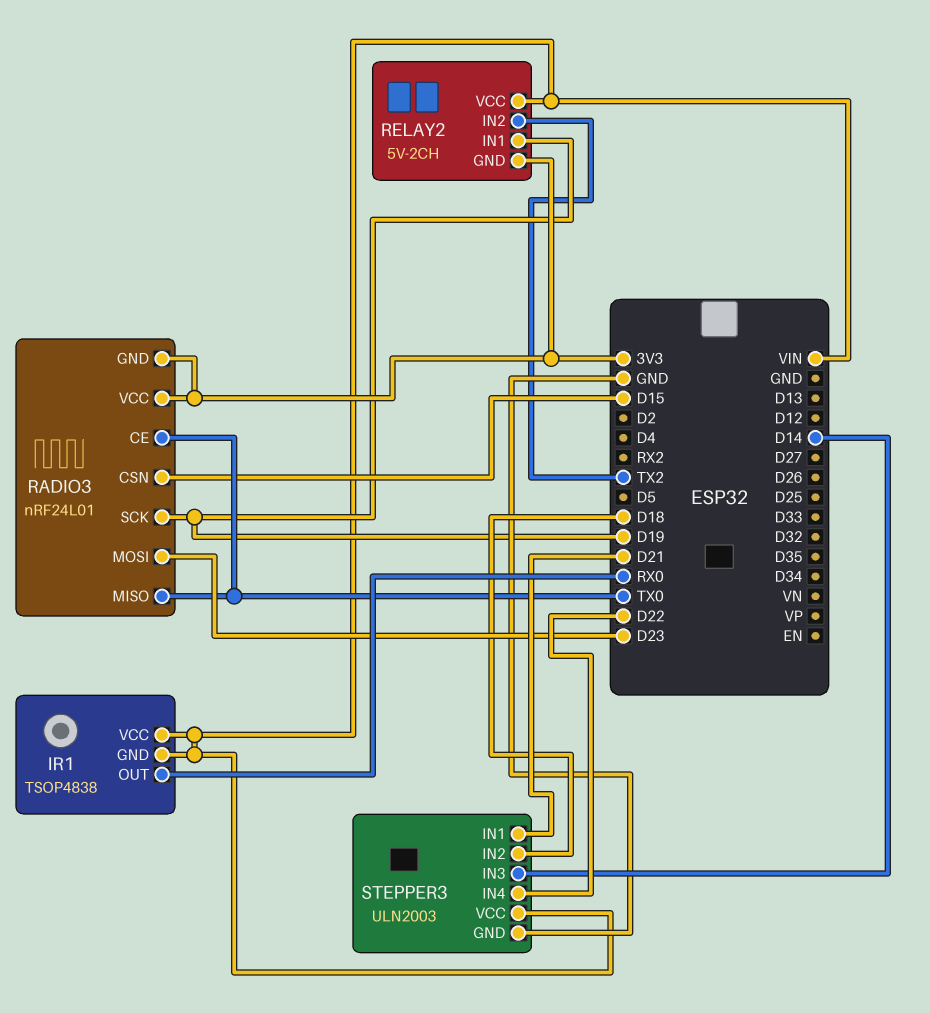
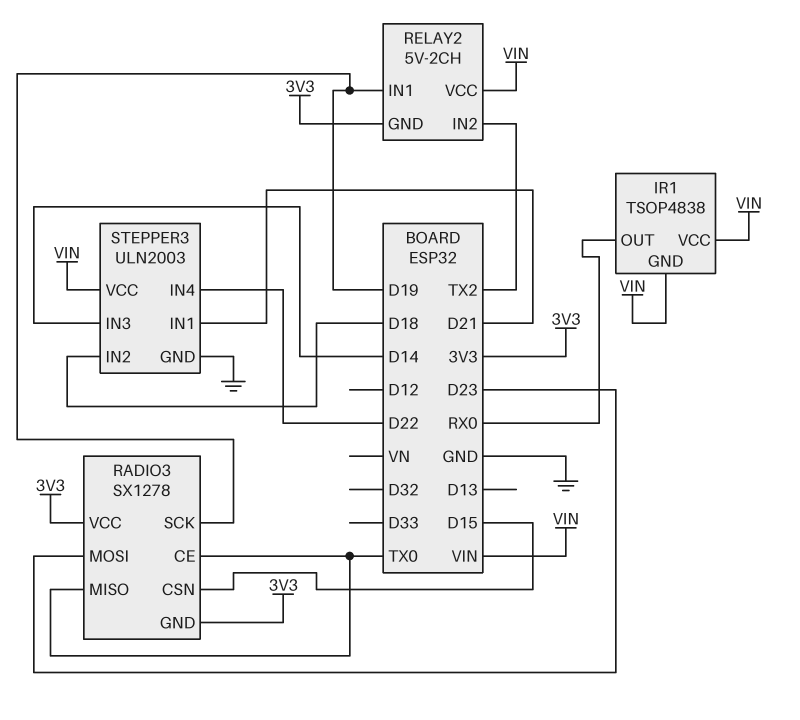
RADIO3: nRF24L01 -> SX1278

